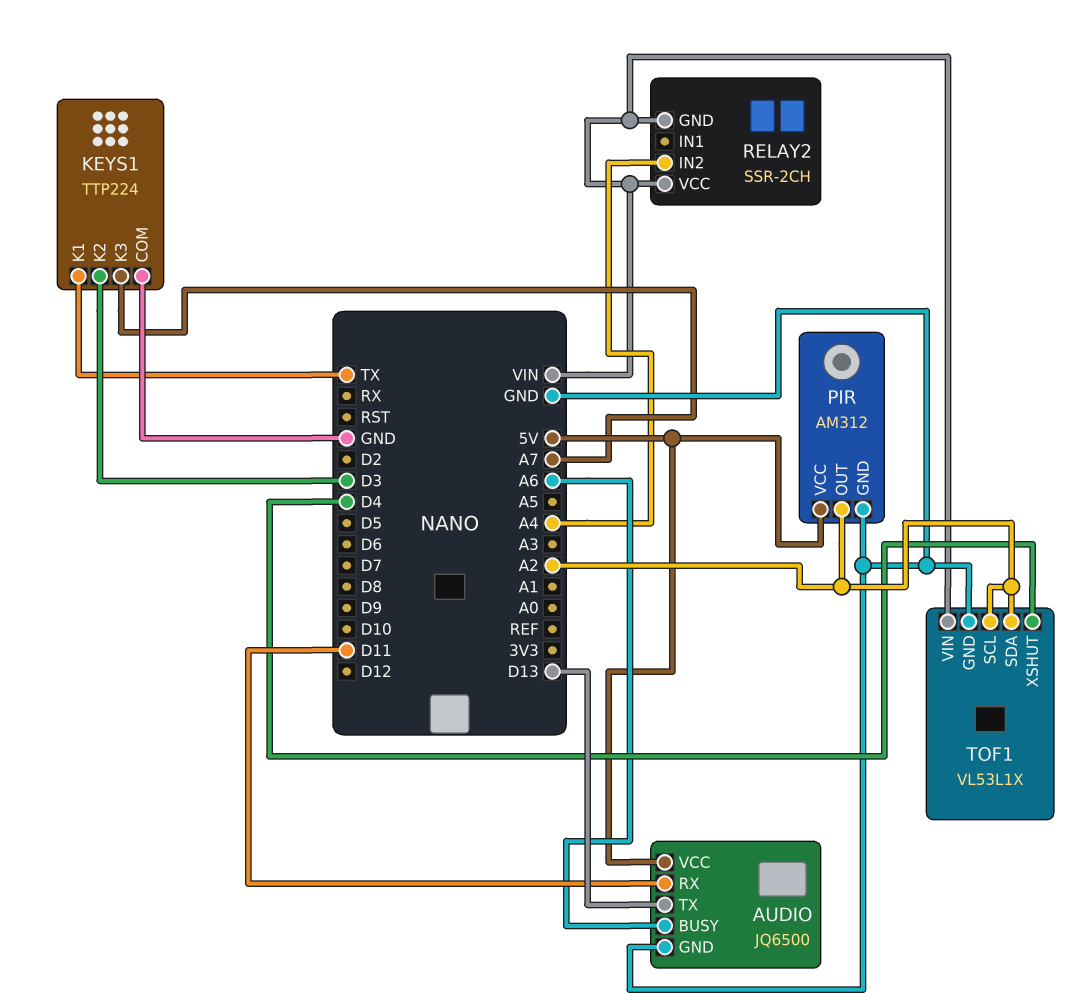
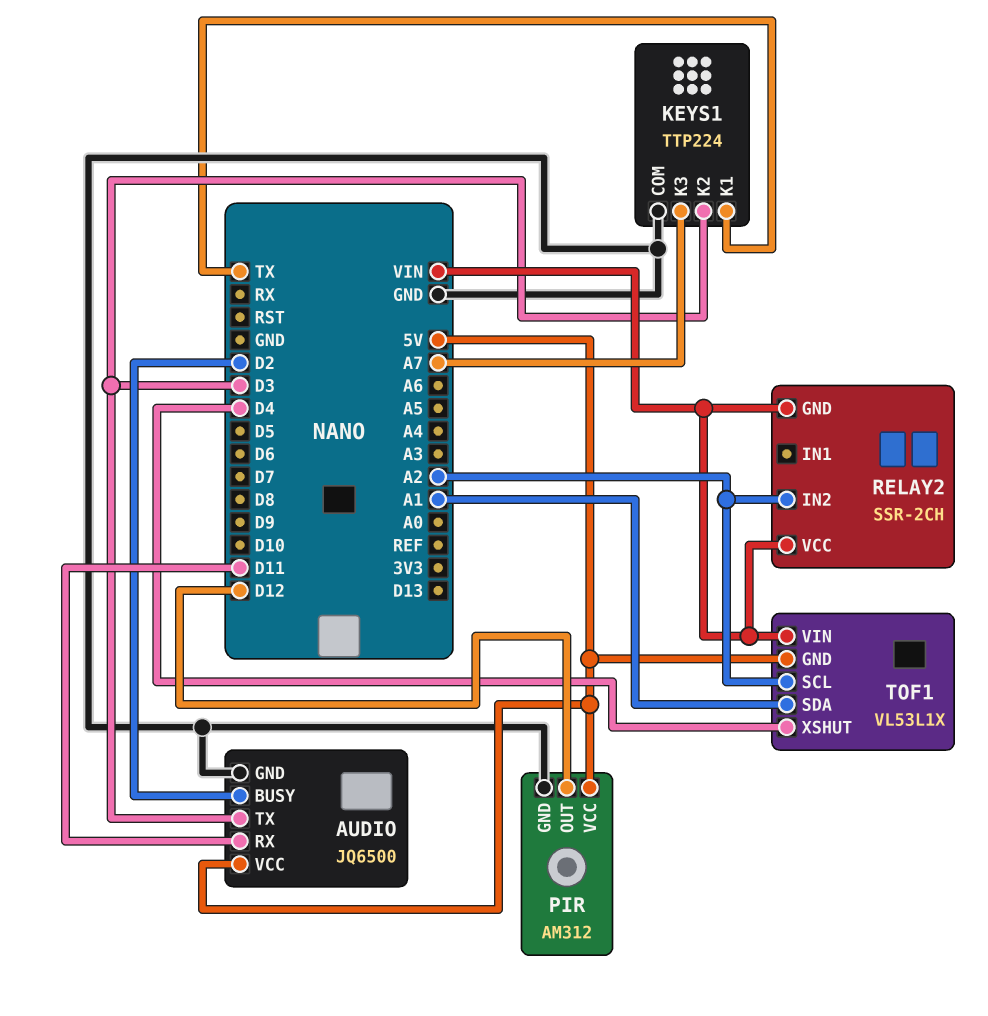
AUDIO pin BUSY: A6 -> D2
AUDIO pin TX: D13 -> D3
PIR pin OUT: A2 -> D12
RELAY2 pin IN2: A4 -> A2
TOF1 pin GND: GND -> 5V
TOF1 pin SDA: A2 -> A1

